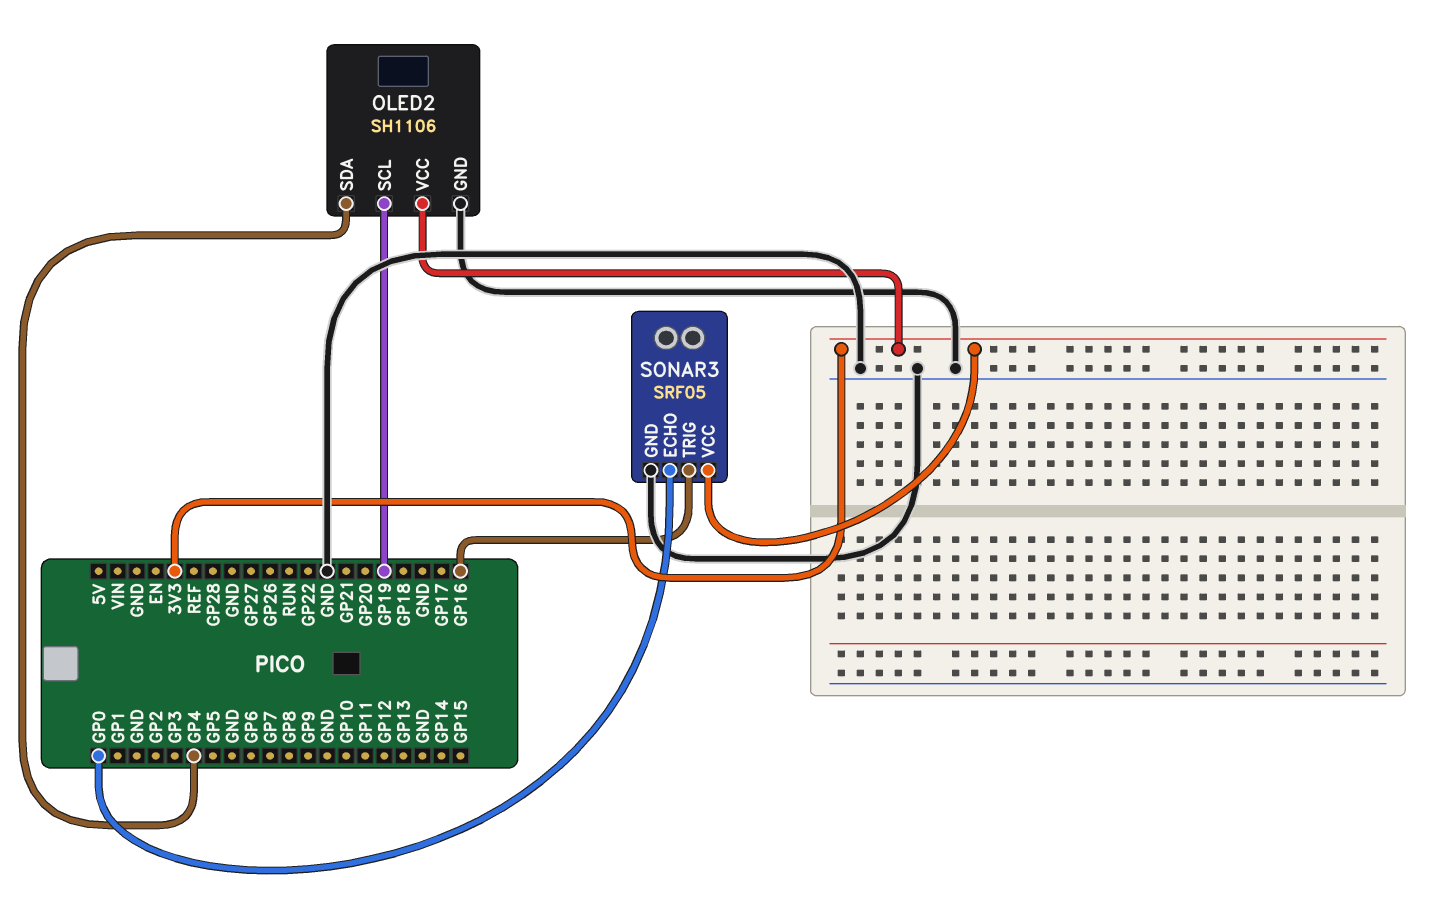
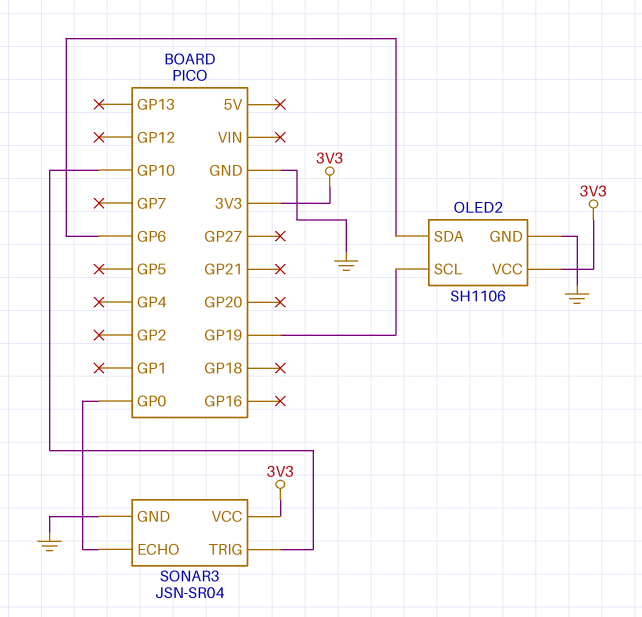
OLED2 pin SDA: GP4 -> GP6
SONAR3: SRF05 -> JSN-SR04
SONAR3 pin TRIG: GP16 -> GP10

